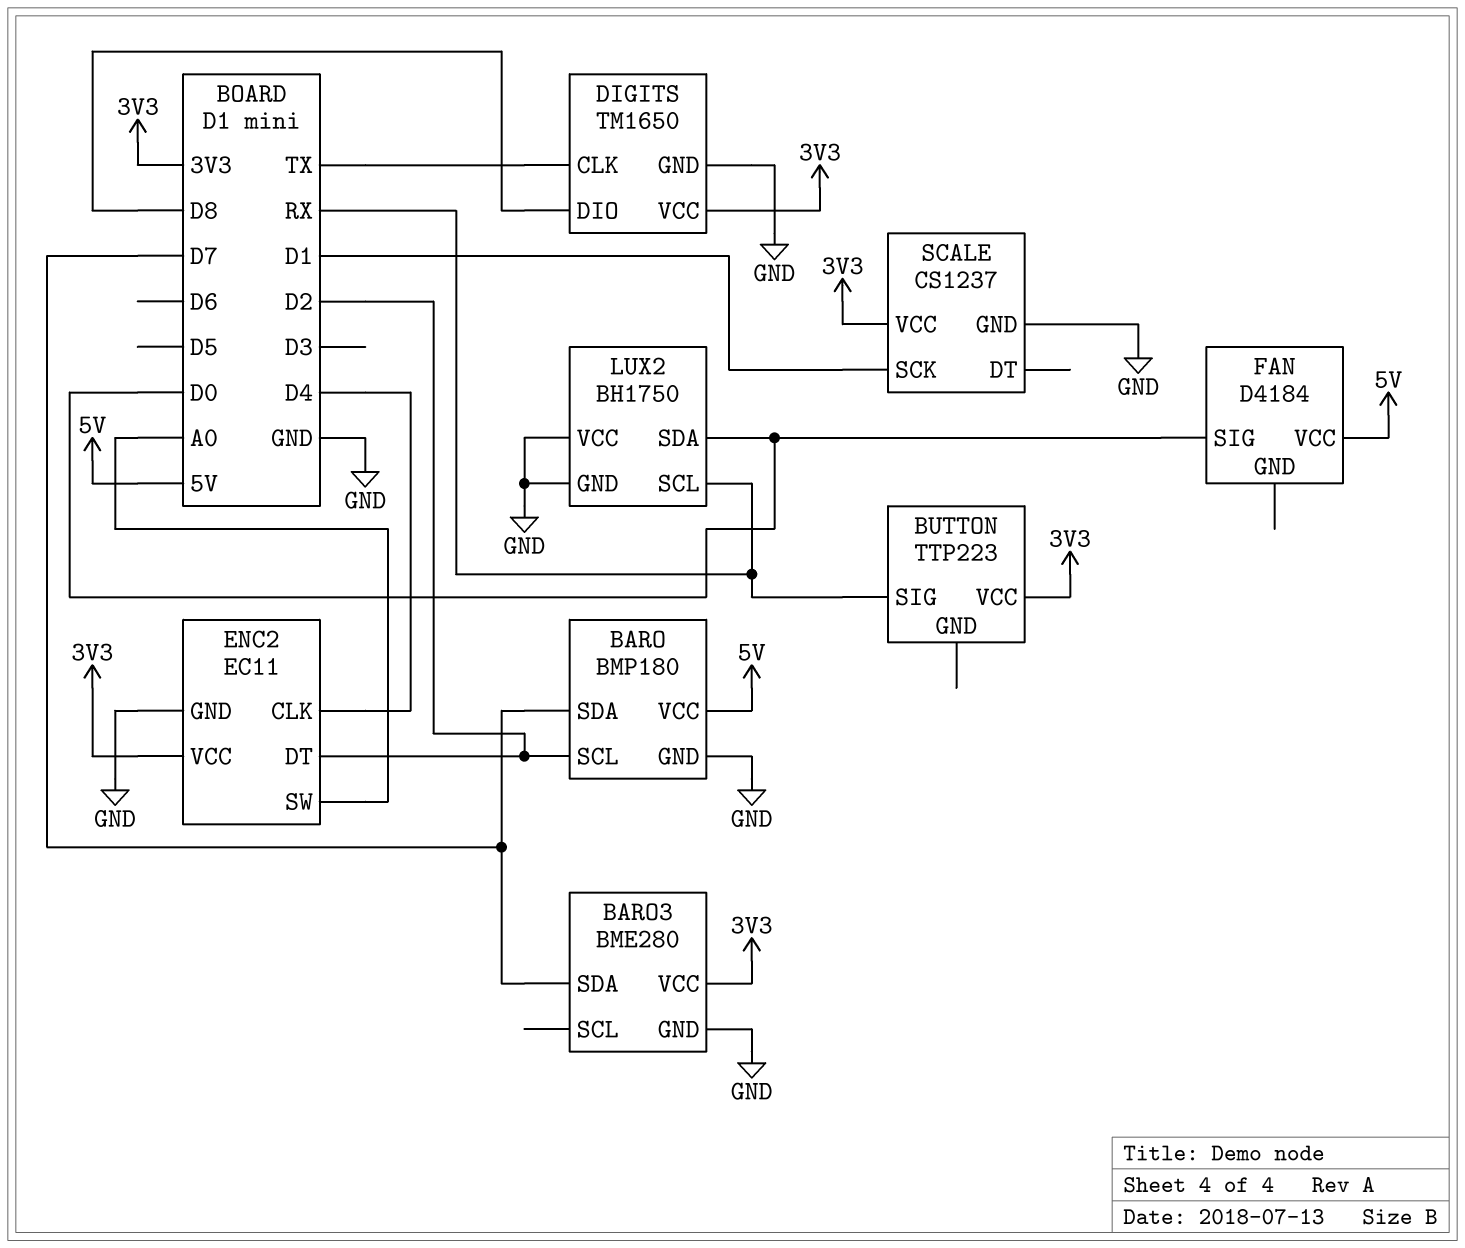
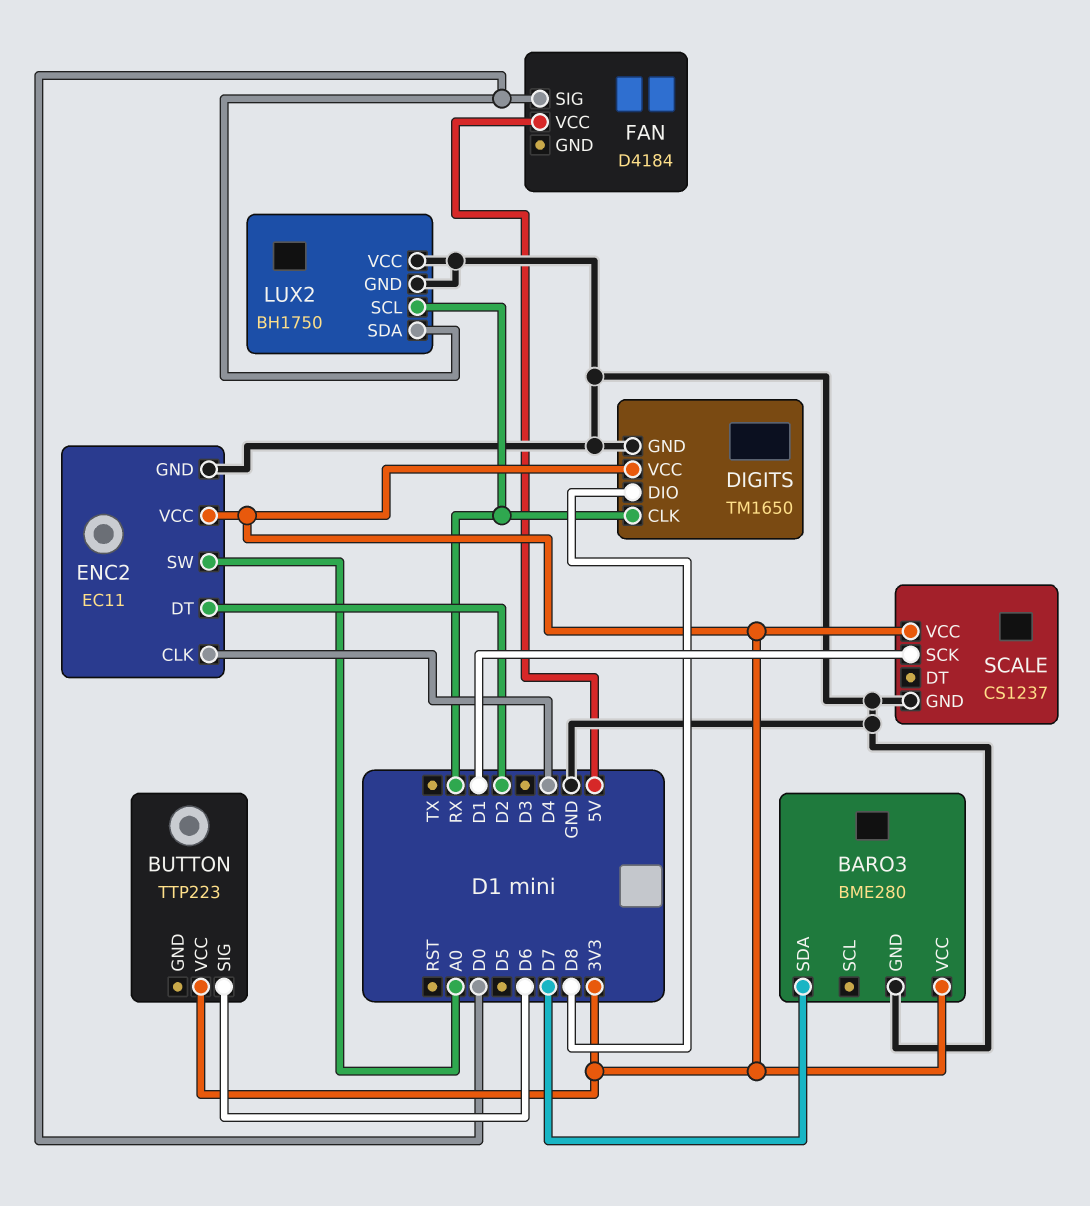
BARO: BMP180 -> none
BARO pin GND: GND -> none
BARO pin SCL: D2 -> none
BARO pin SDA: D7 -> none
BARO pin VCC: 5V -> none
BUTTON pin SIG: RX -> D6
DIGITS pin CLK: TX -> RX

